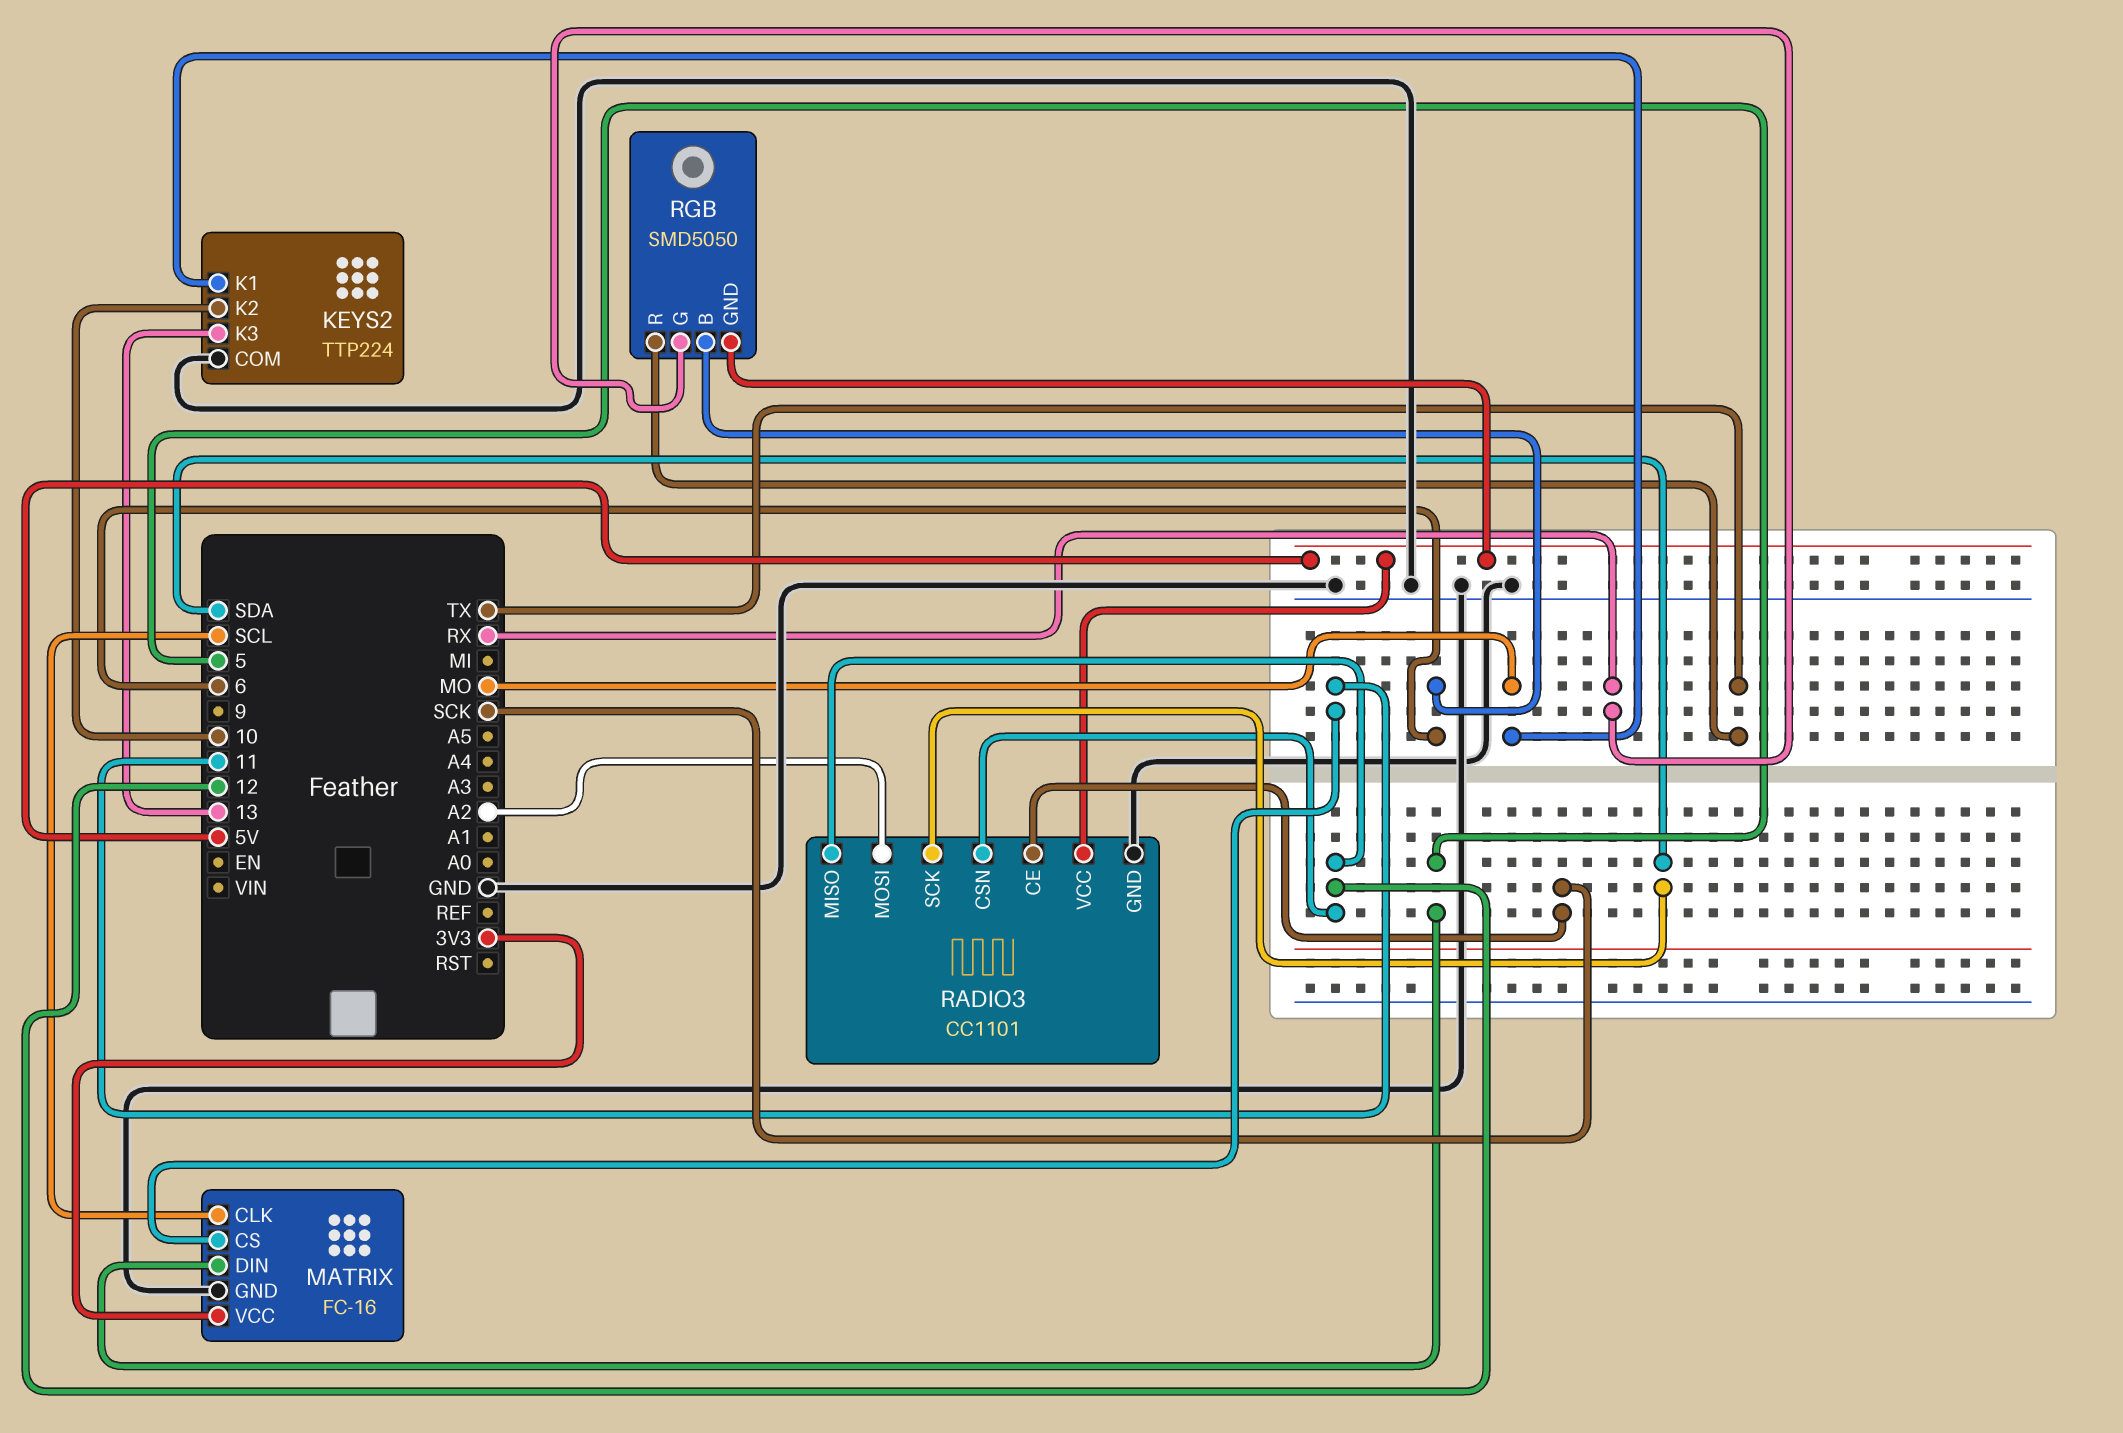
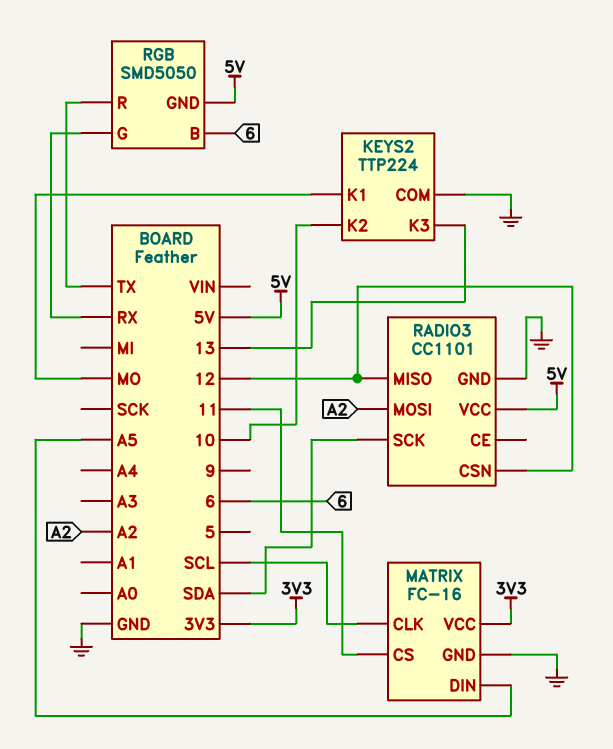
MATRIX pin DIN: 5 -> A5
RADIO3 pin CE: SCK -> none

